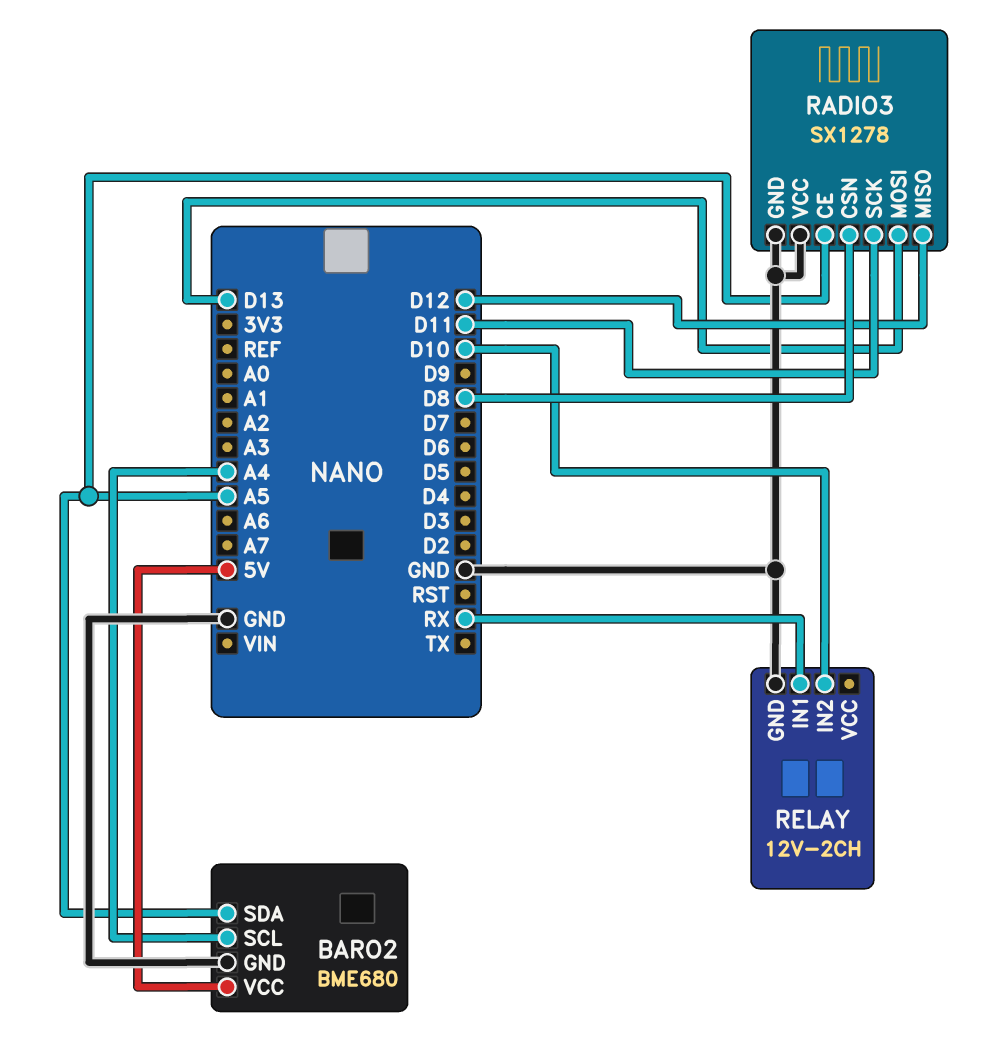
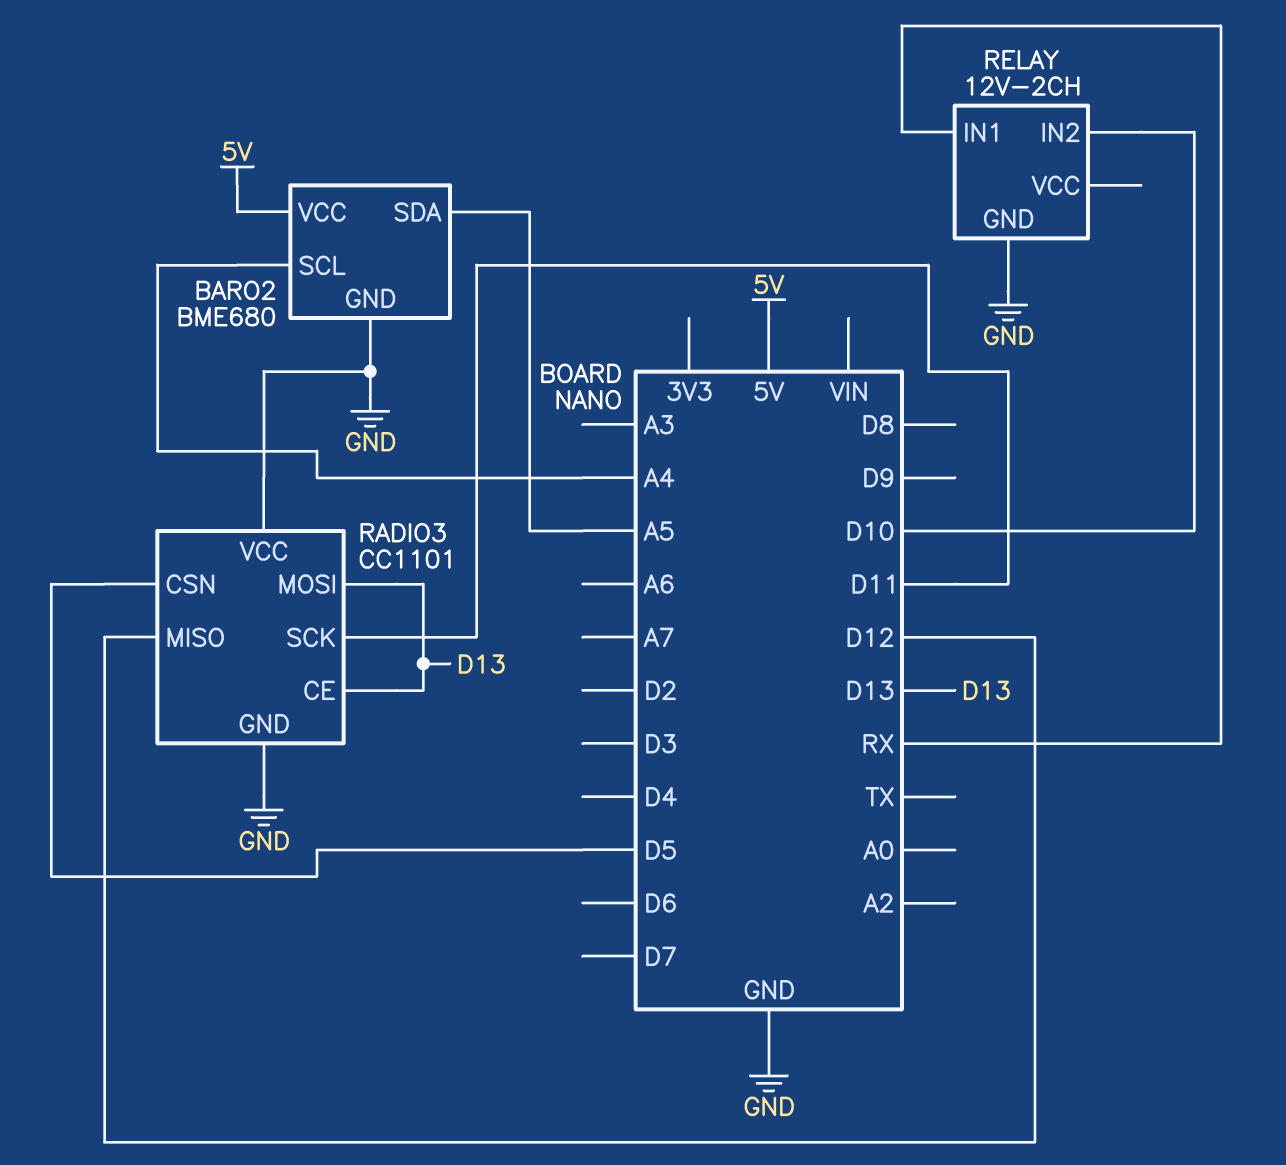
RADIO3: SX1278 -> CC1101
RADIO3 pin CE: A5 -> D13
RADIO3 pin CSN: D8 -> D5

